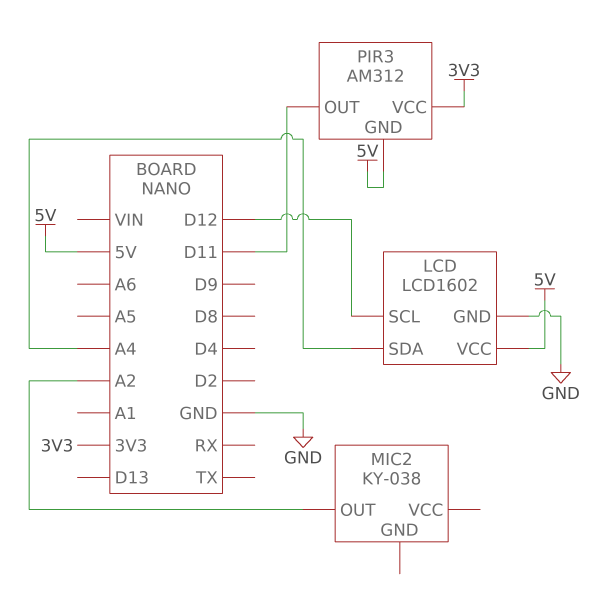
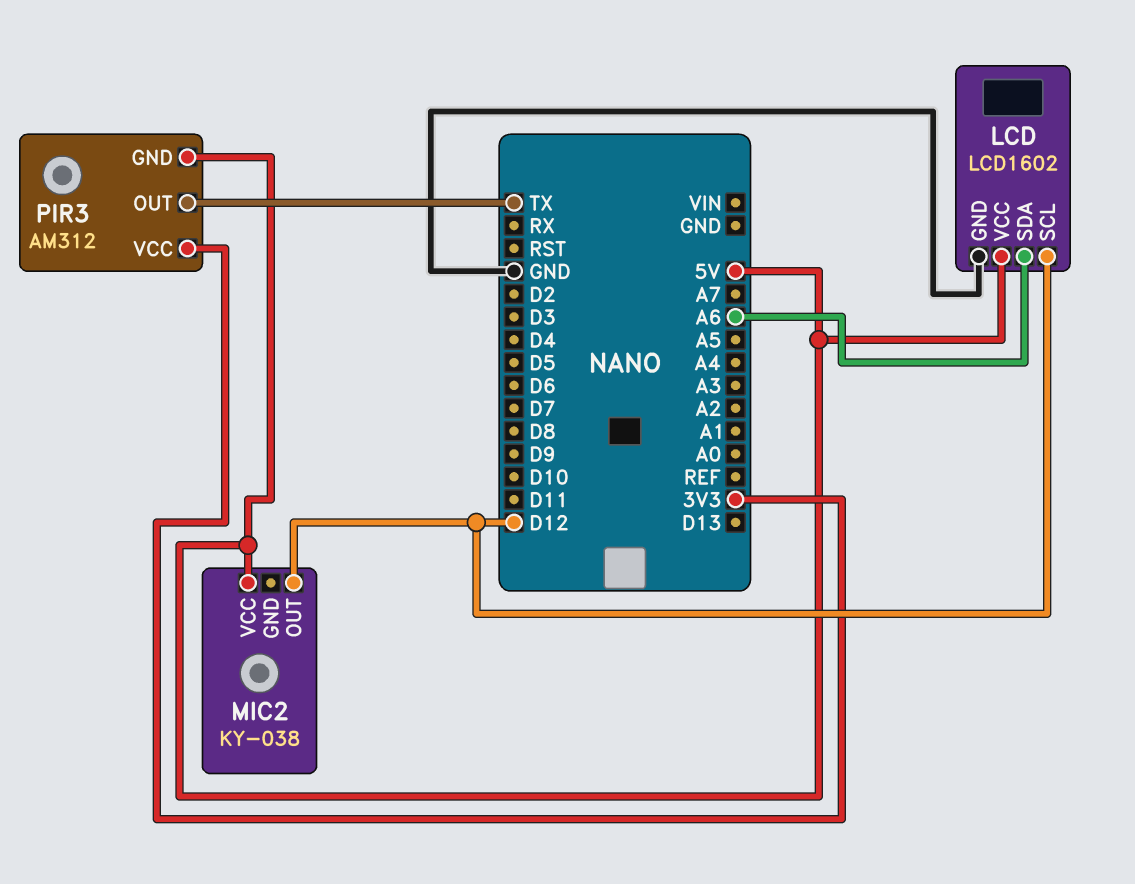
LCD pin SDA: A4 -> A6
MIC2 pin OUT: A2 -> D12
MIC2 pin VCC: none -> 5V
PIR3 pin OUT: D11 -> TX

